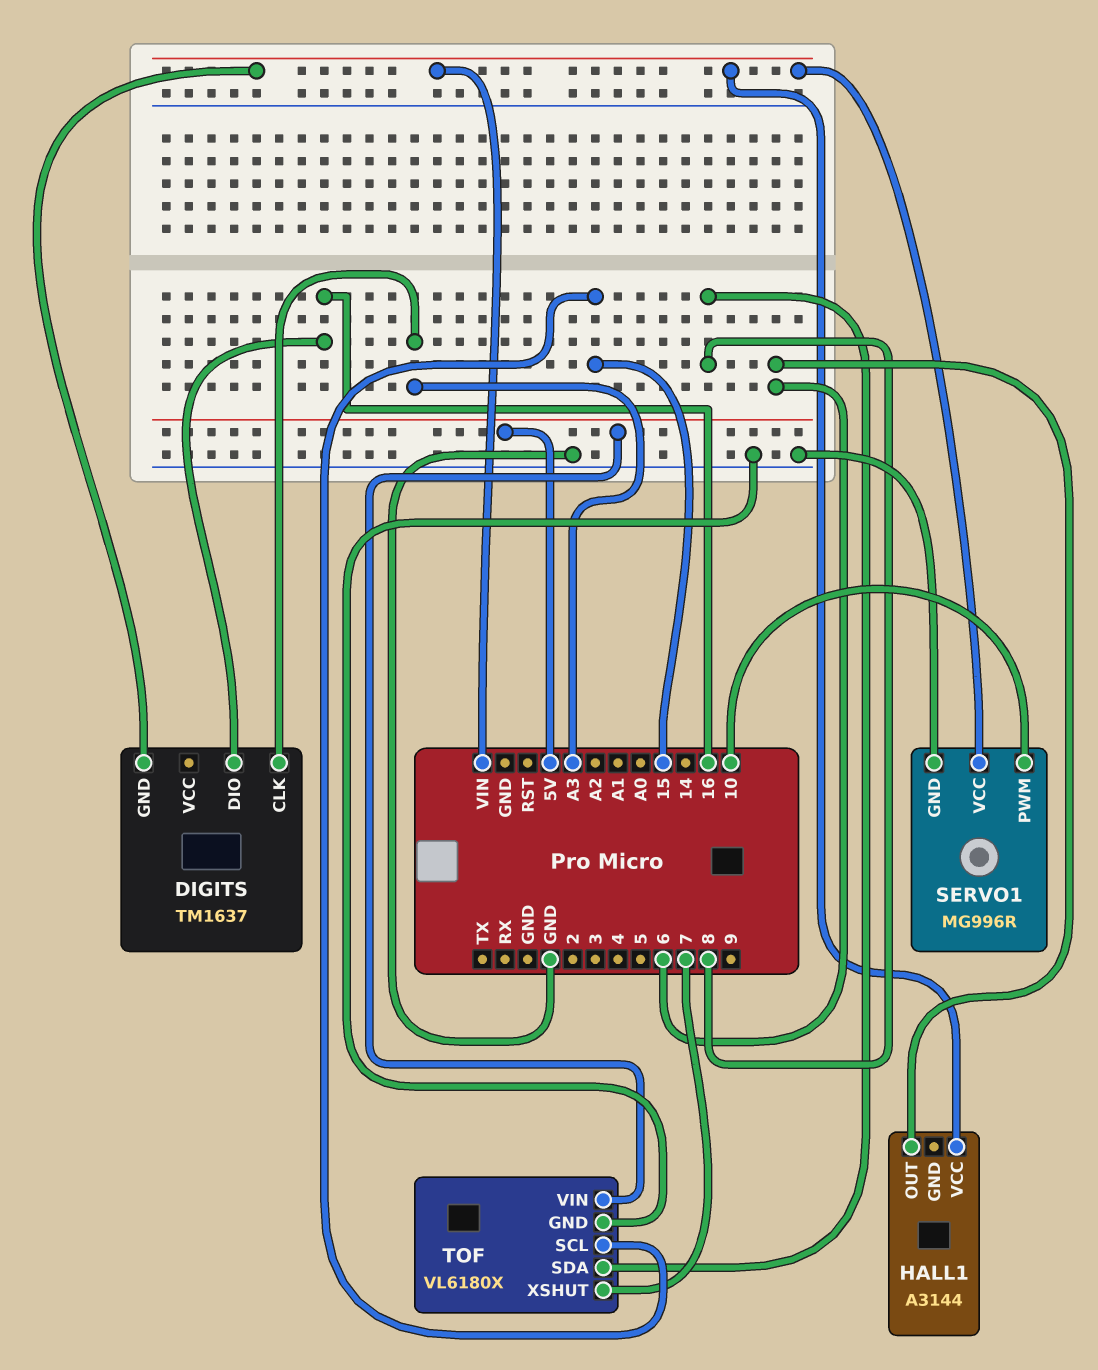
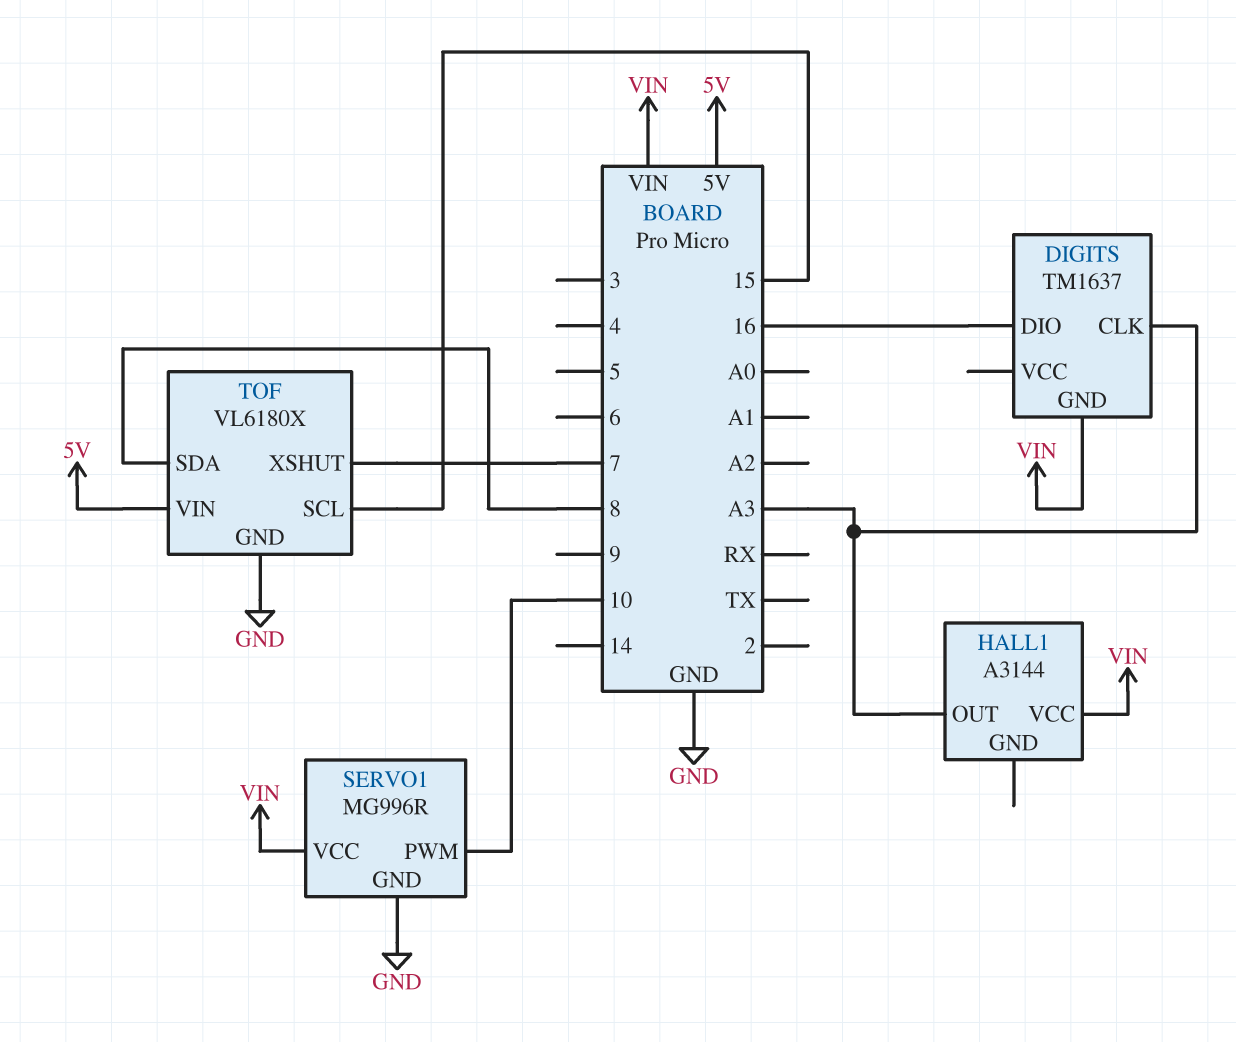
HALL1 pin OUT: 6 -> A3

